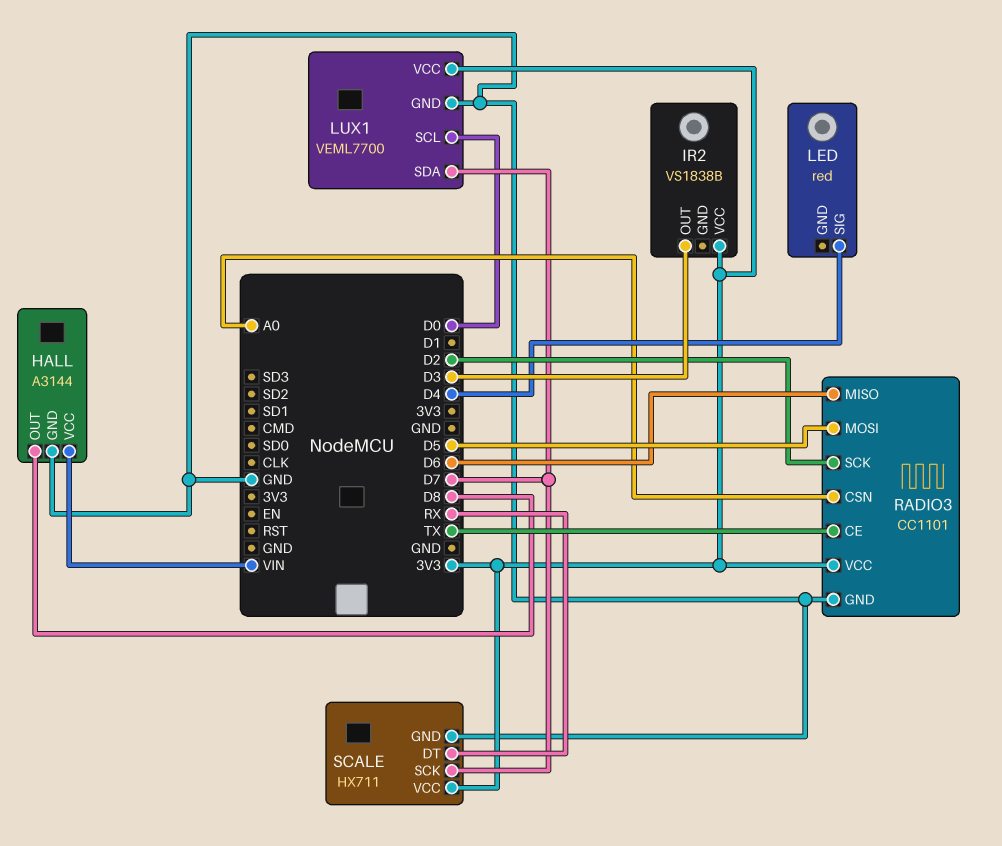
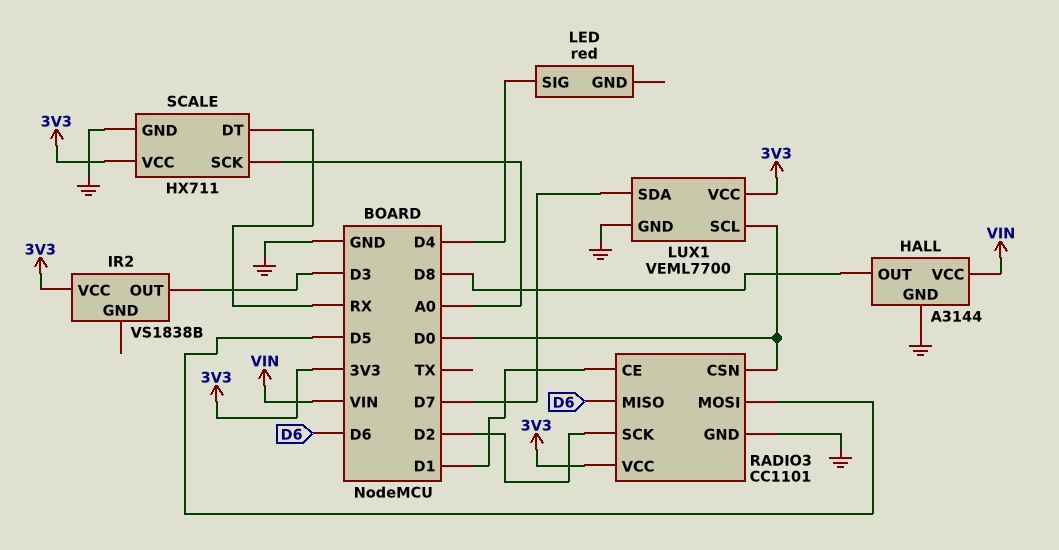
RADIO3 pin CE: TX -> D1
RADIO3 pin CSN: A0 -> D0
SCALE pin SCK: D7 -> A0

